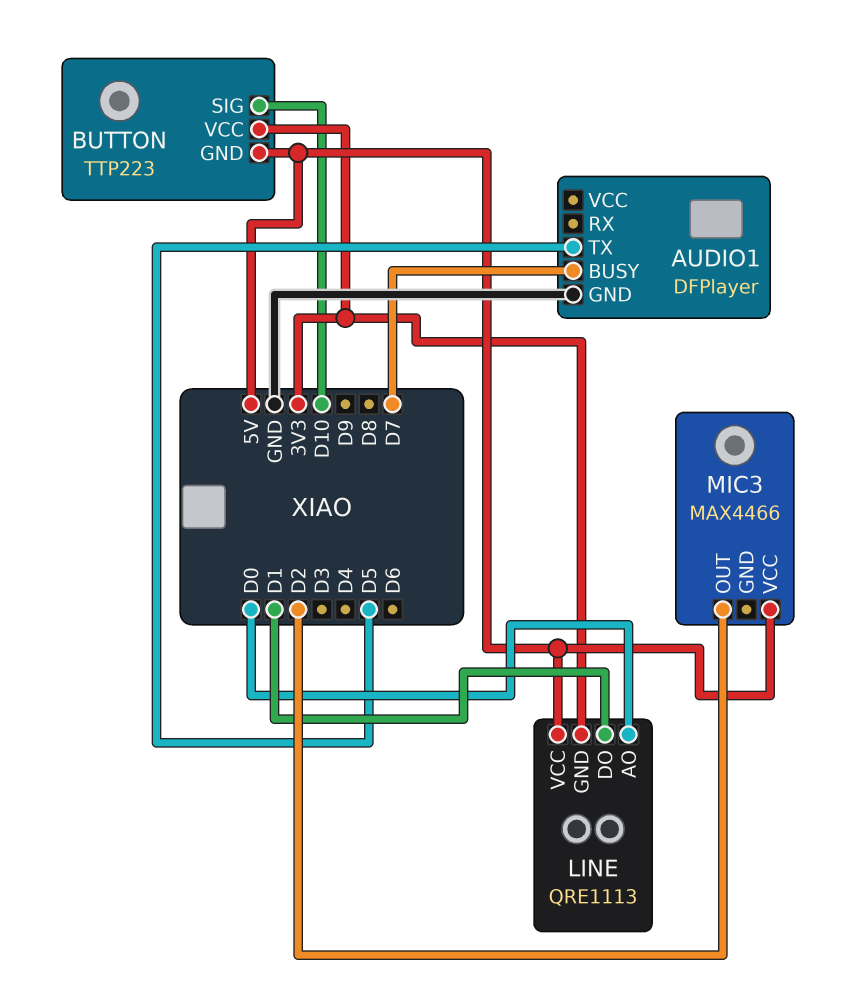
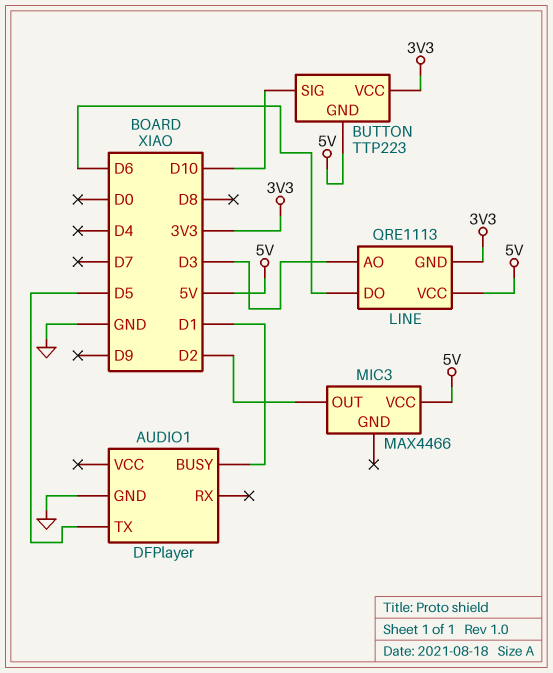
AUDIO1 pin BUSY: D7 -> D1
LINE pin AO: D0 -> D3
LINE pin DO: D1 -> D6

